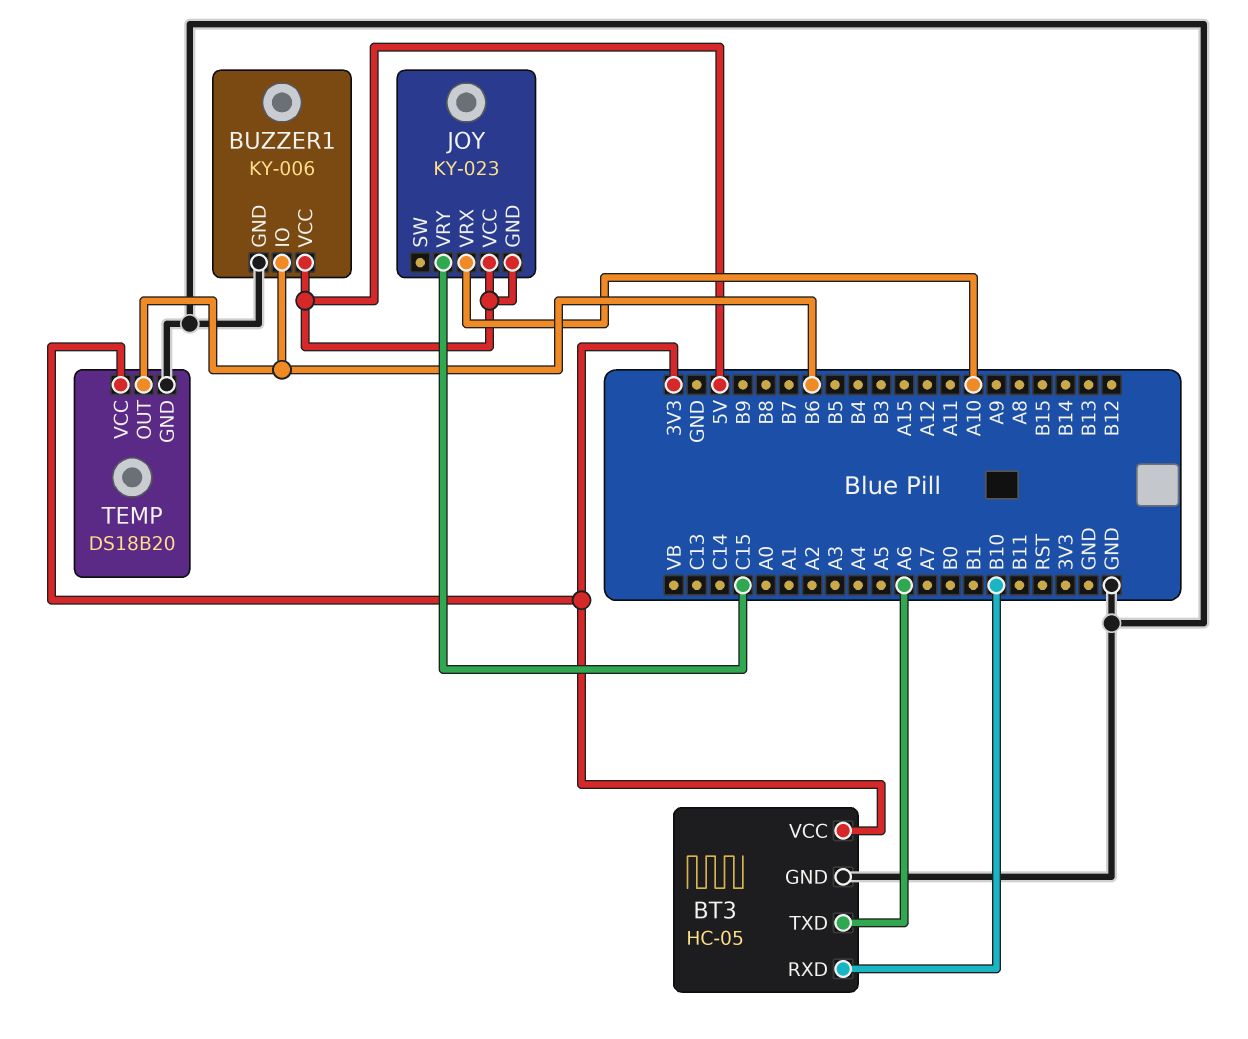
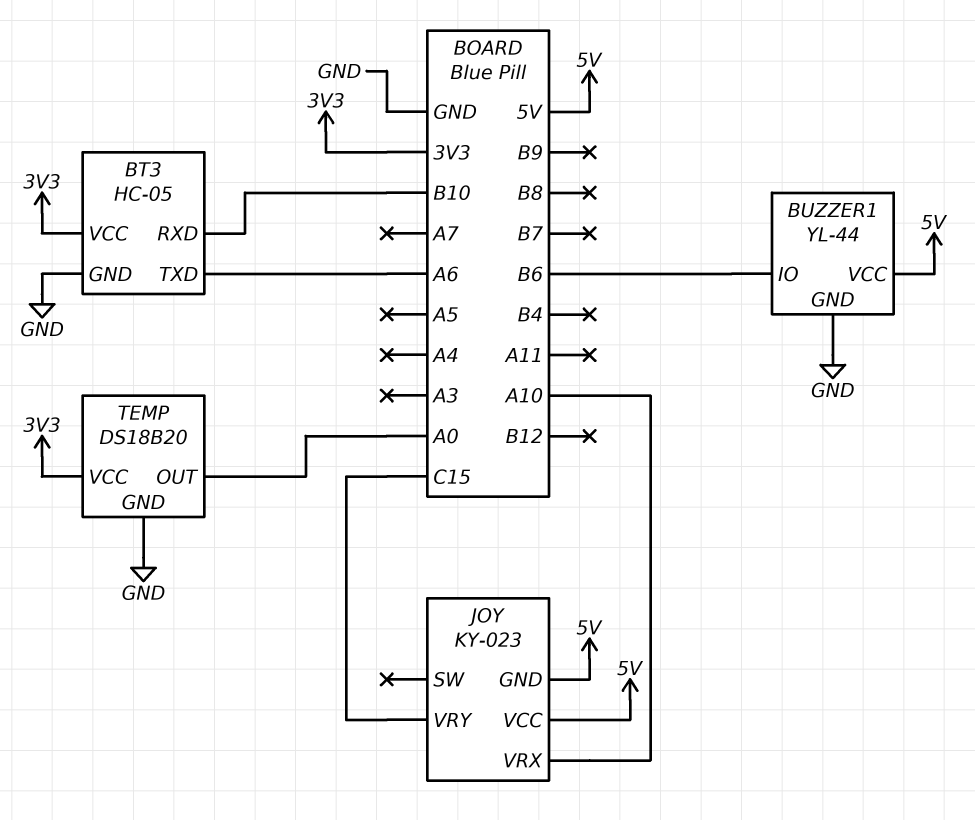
BUZZER1: KY-006 -> YL-44
TEMP pin OUT: B6 -> A0

